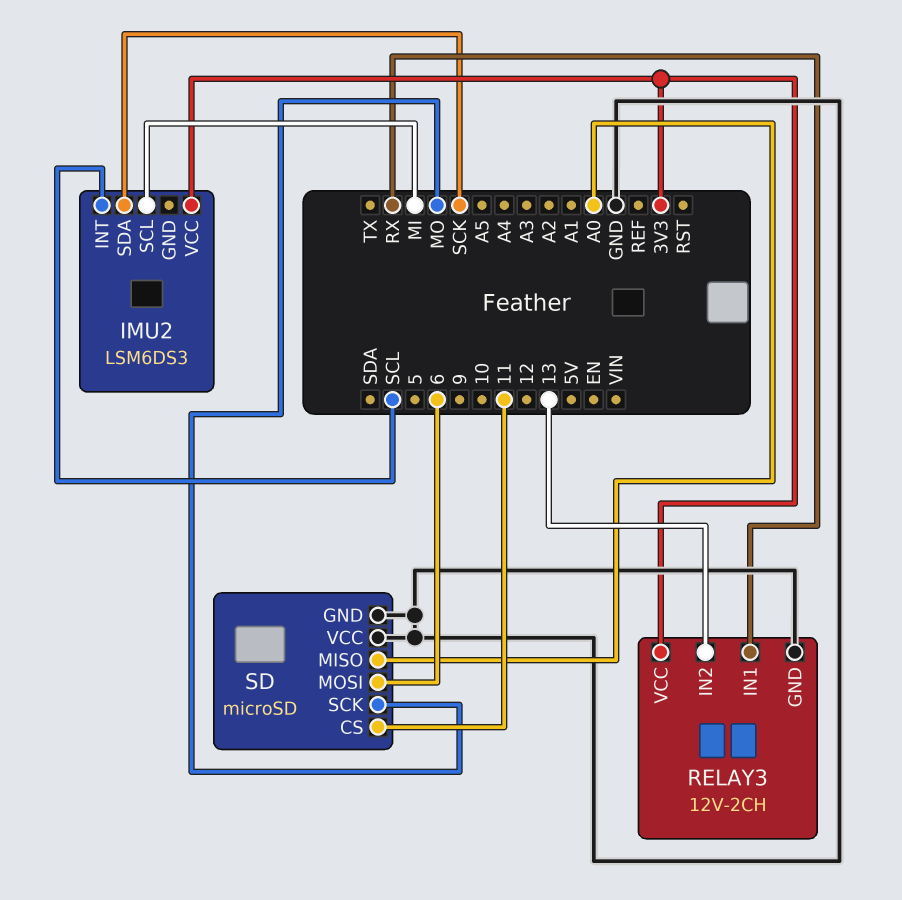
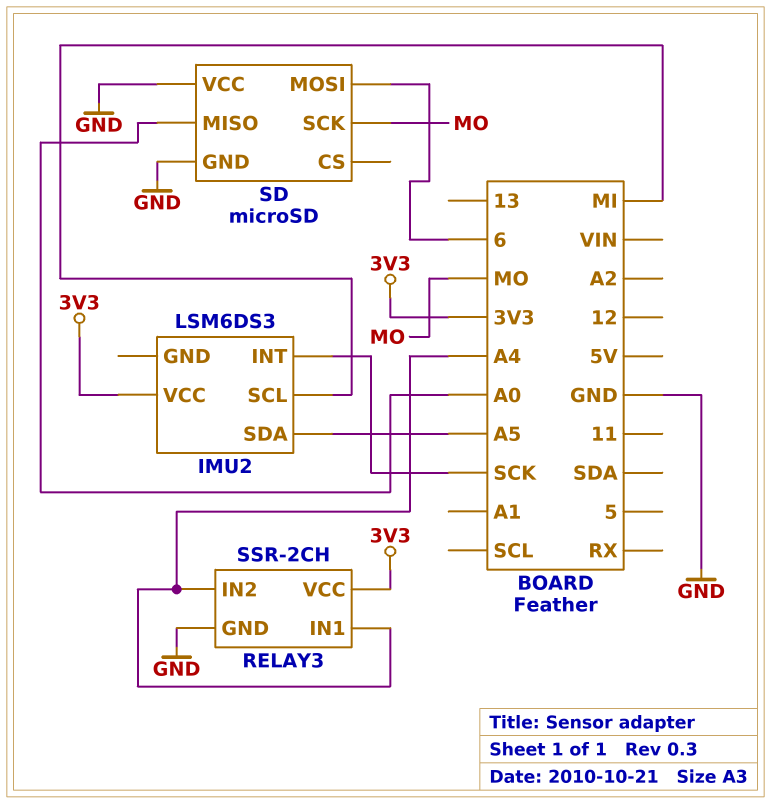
IMU2 pin INT: SCL -> SCK
IMU2 pin SDA: SCK -> A5
RELAY3: 12V-2CH -> SSR-2CH
RELAY3 pin IN1: RX -> A4
RELAY3 pin IN2: 13 -> A4
SD pin CS: 11 -> none

